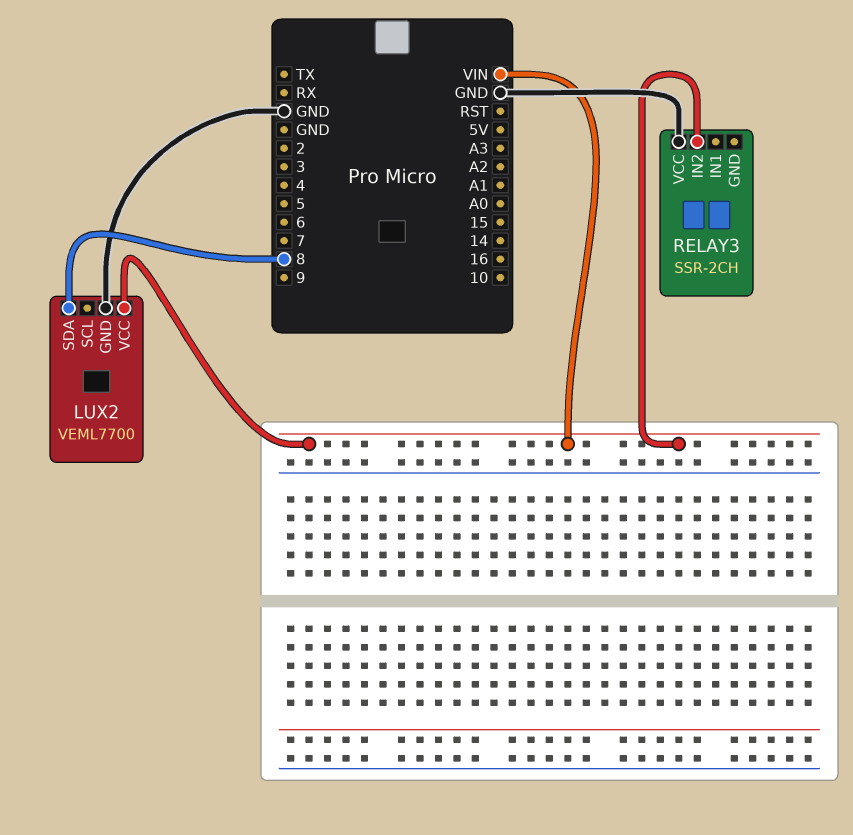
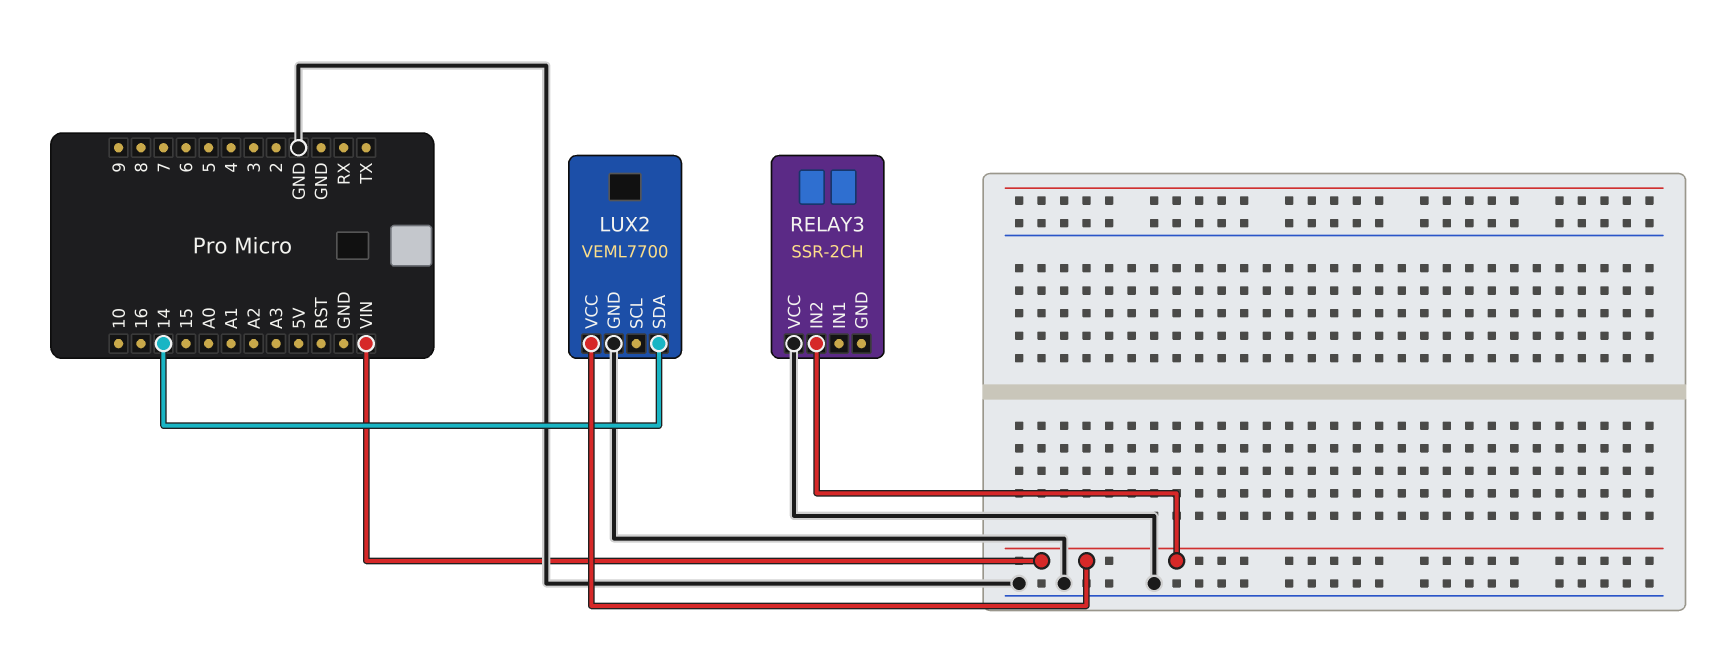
LUX2 pin SDA: 8 -> 14

